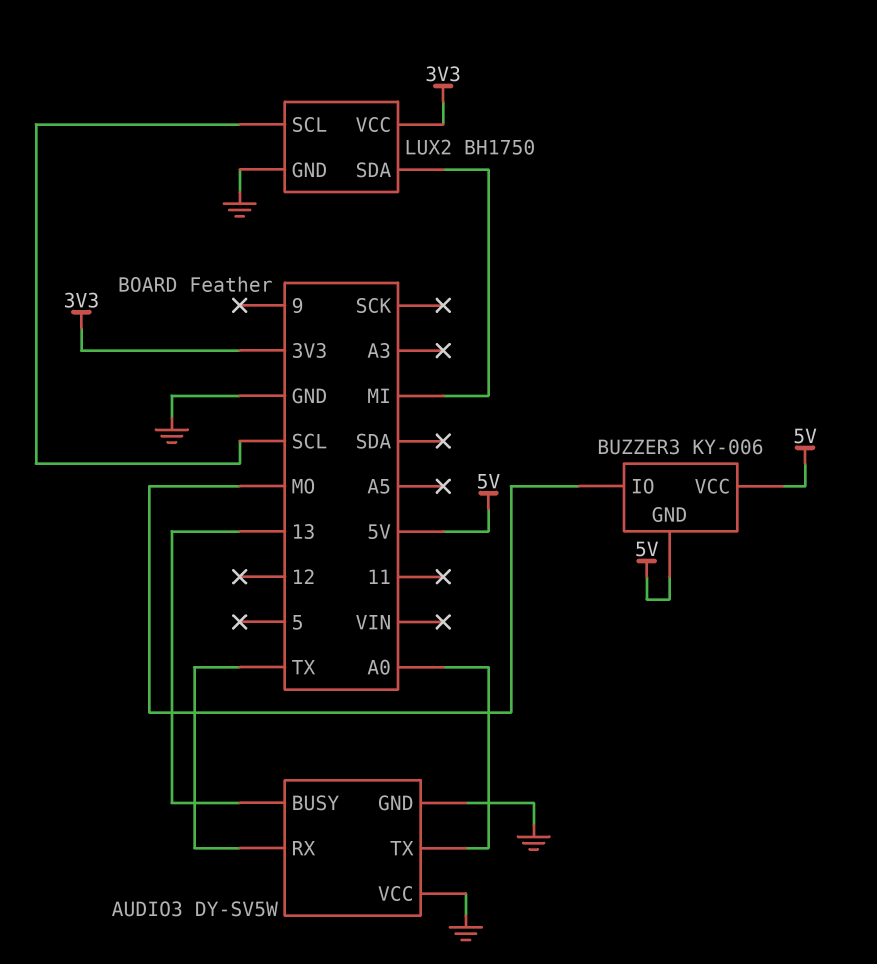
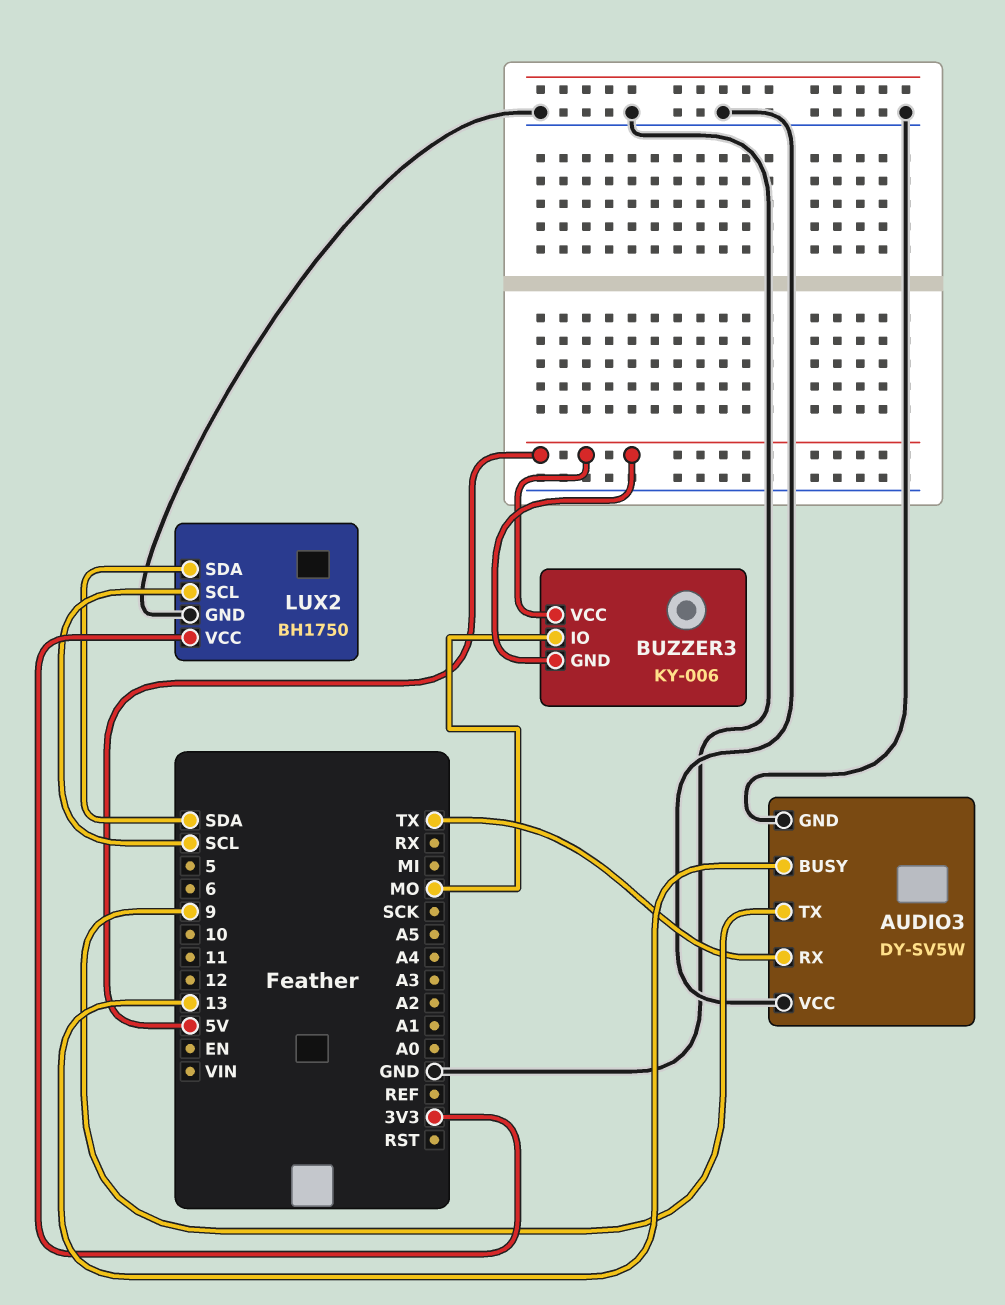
AUDIO3 pin TX: A0 -> 9
LUX2 pin SDA: MI -> SDA

